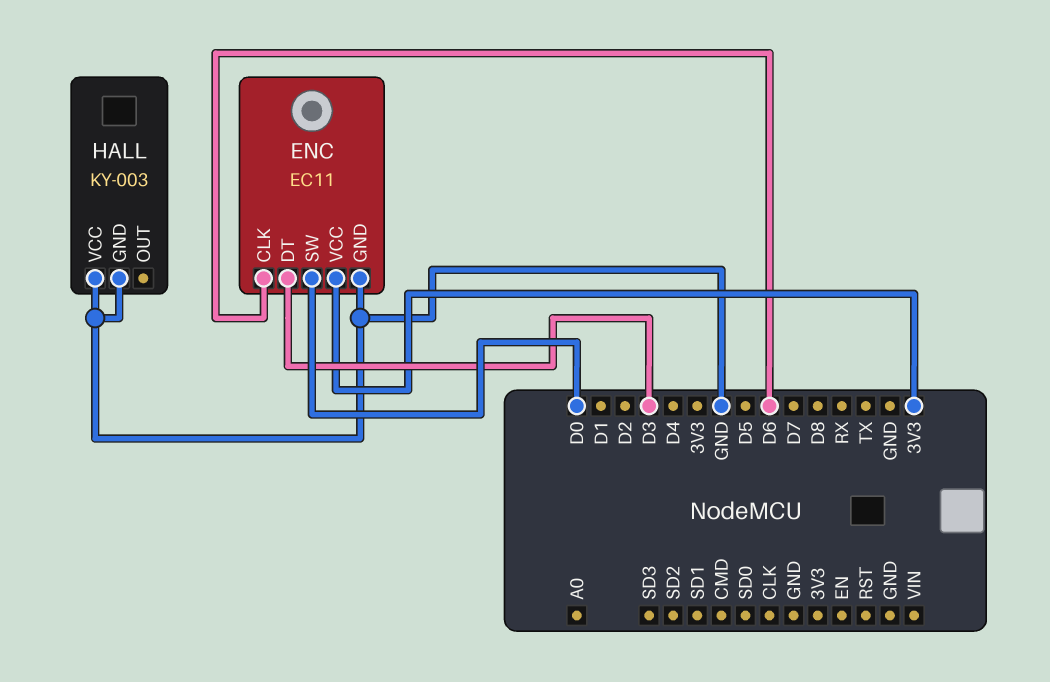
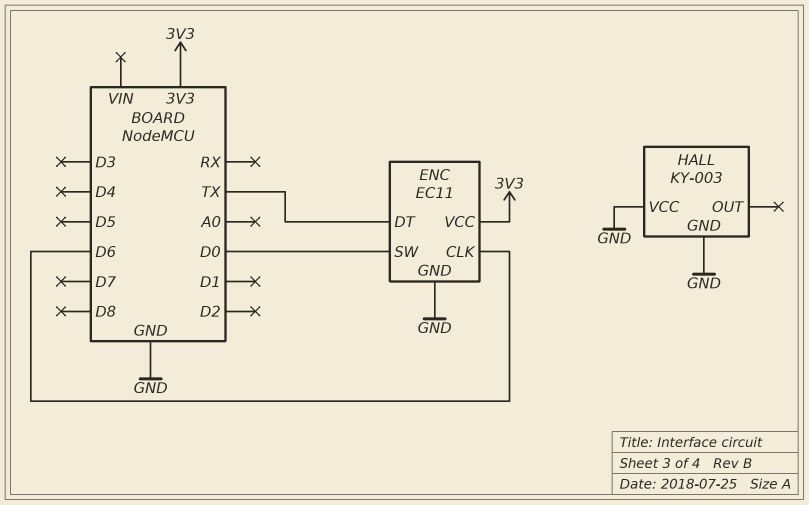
ENC pin DT: D3 -> TX

